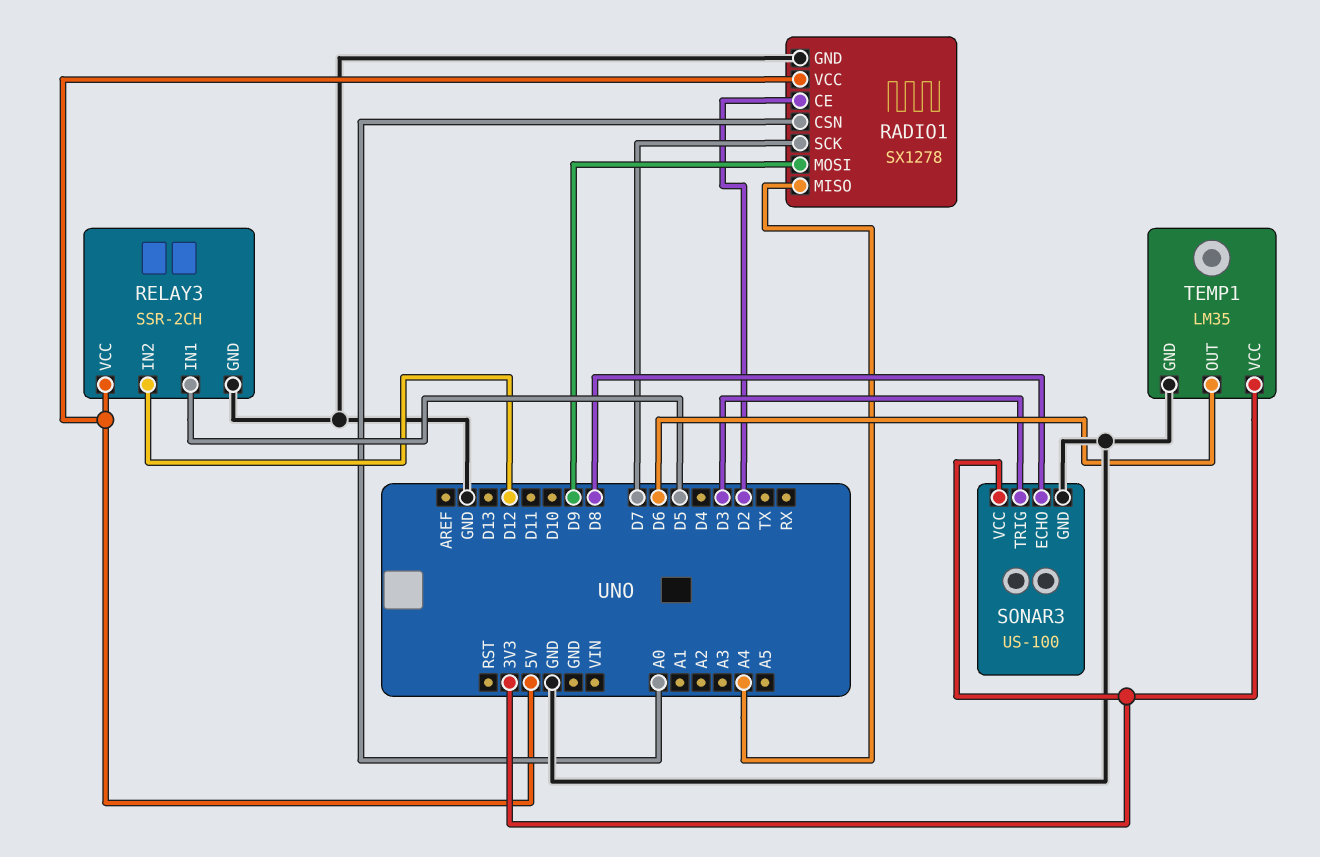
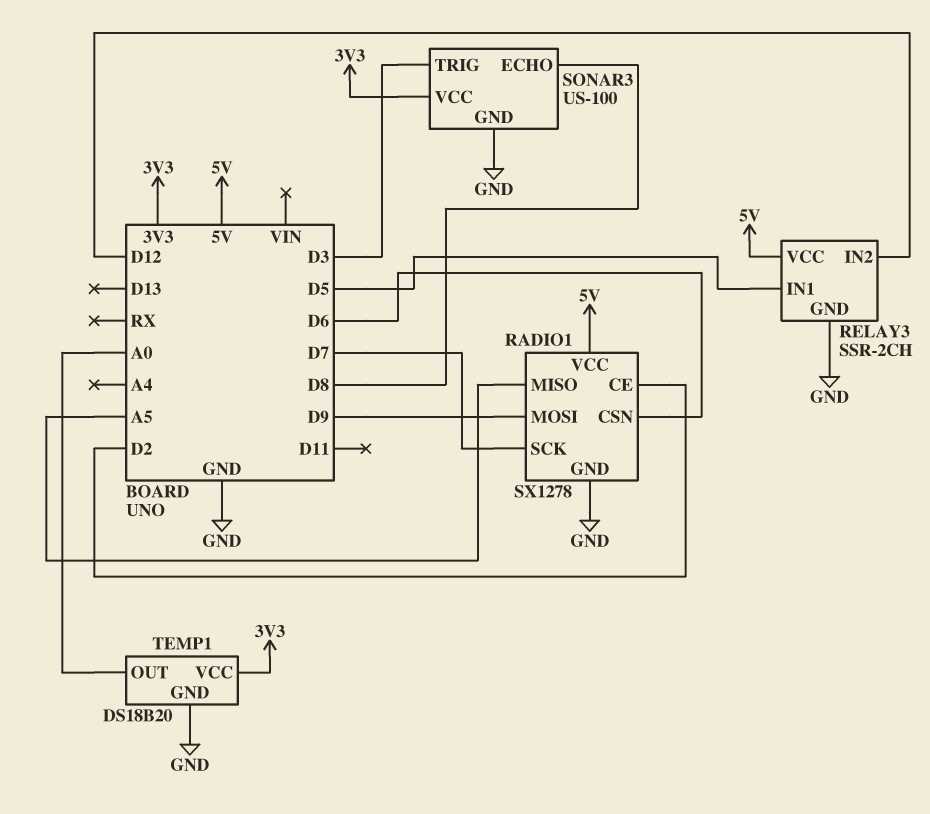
RADIO1 pin CSN: A0 -> D6
RADIO1 pin MISO: A4 -> A5
TEMP1: LM35 -> DS18B20
TEMP1 pin OUT: D6 -> A0

